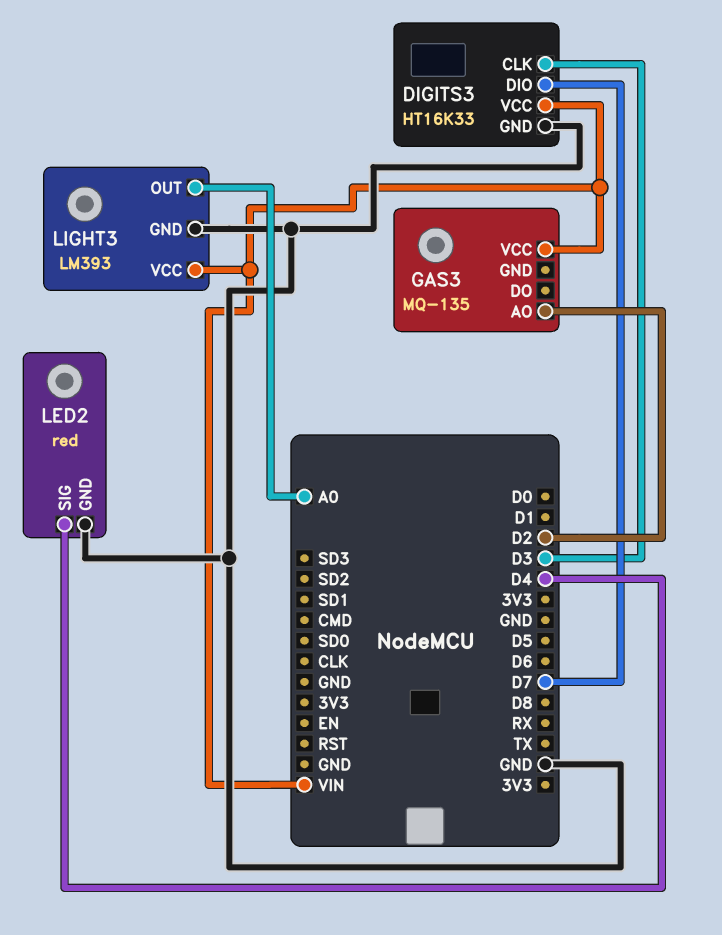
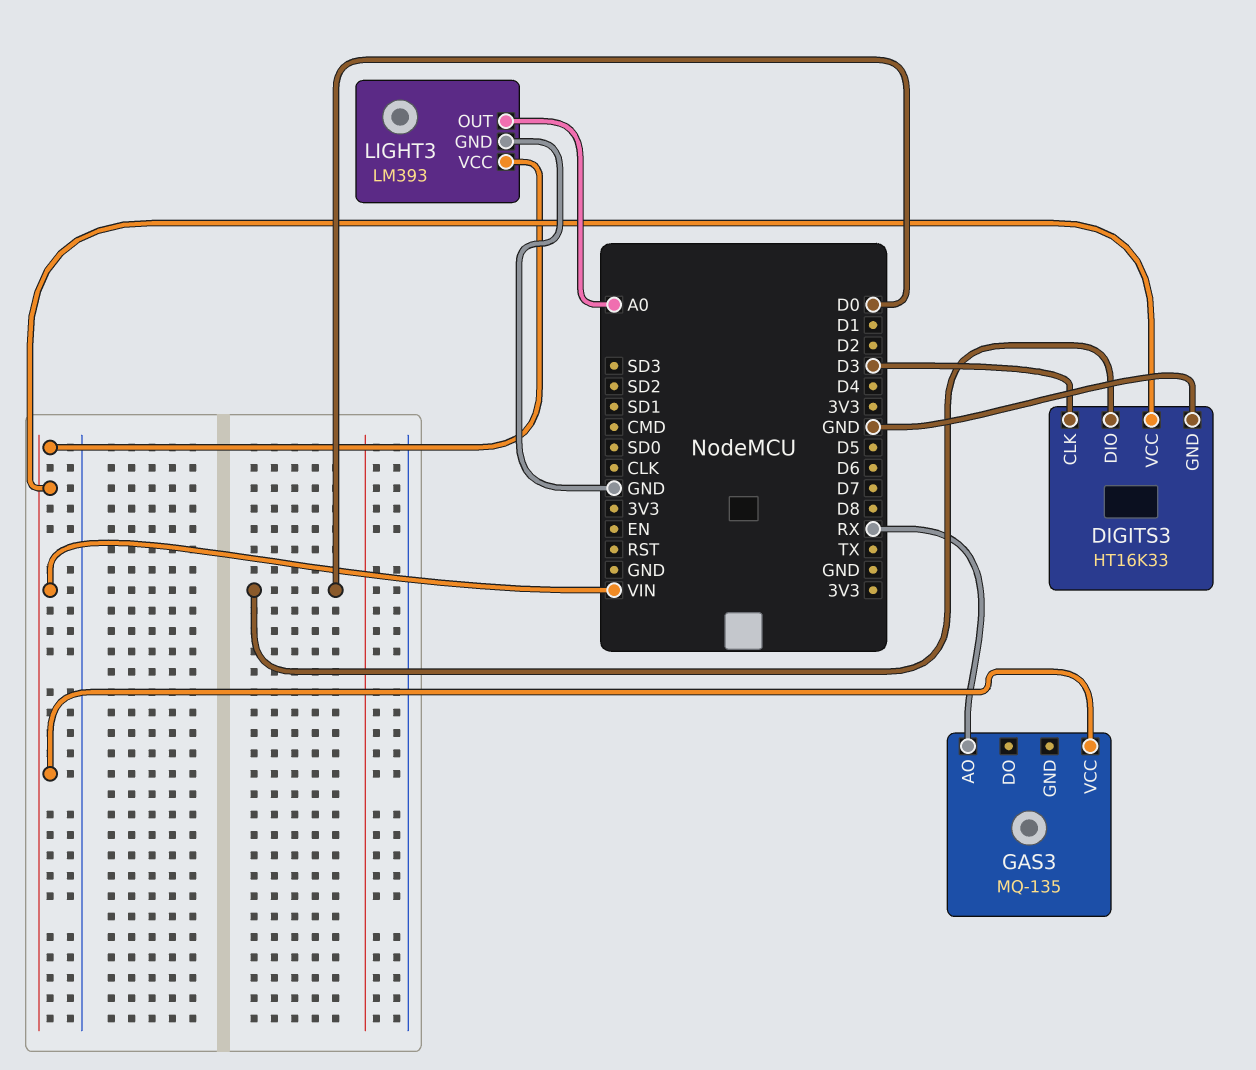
DIGITS3 pin DIO: D7 -> D0
GAS3 pin AO: D2 -> RX
LED2: red -> none
LED2 pin GND: GND -> none
LED2 pin SIG: D4 -> none

